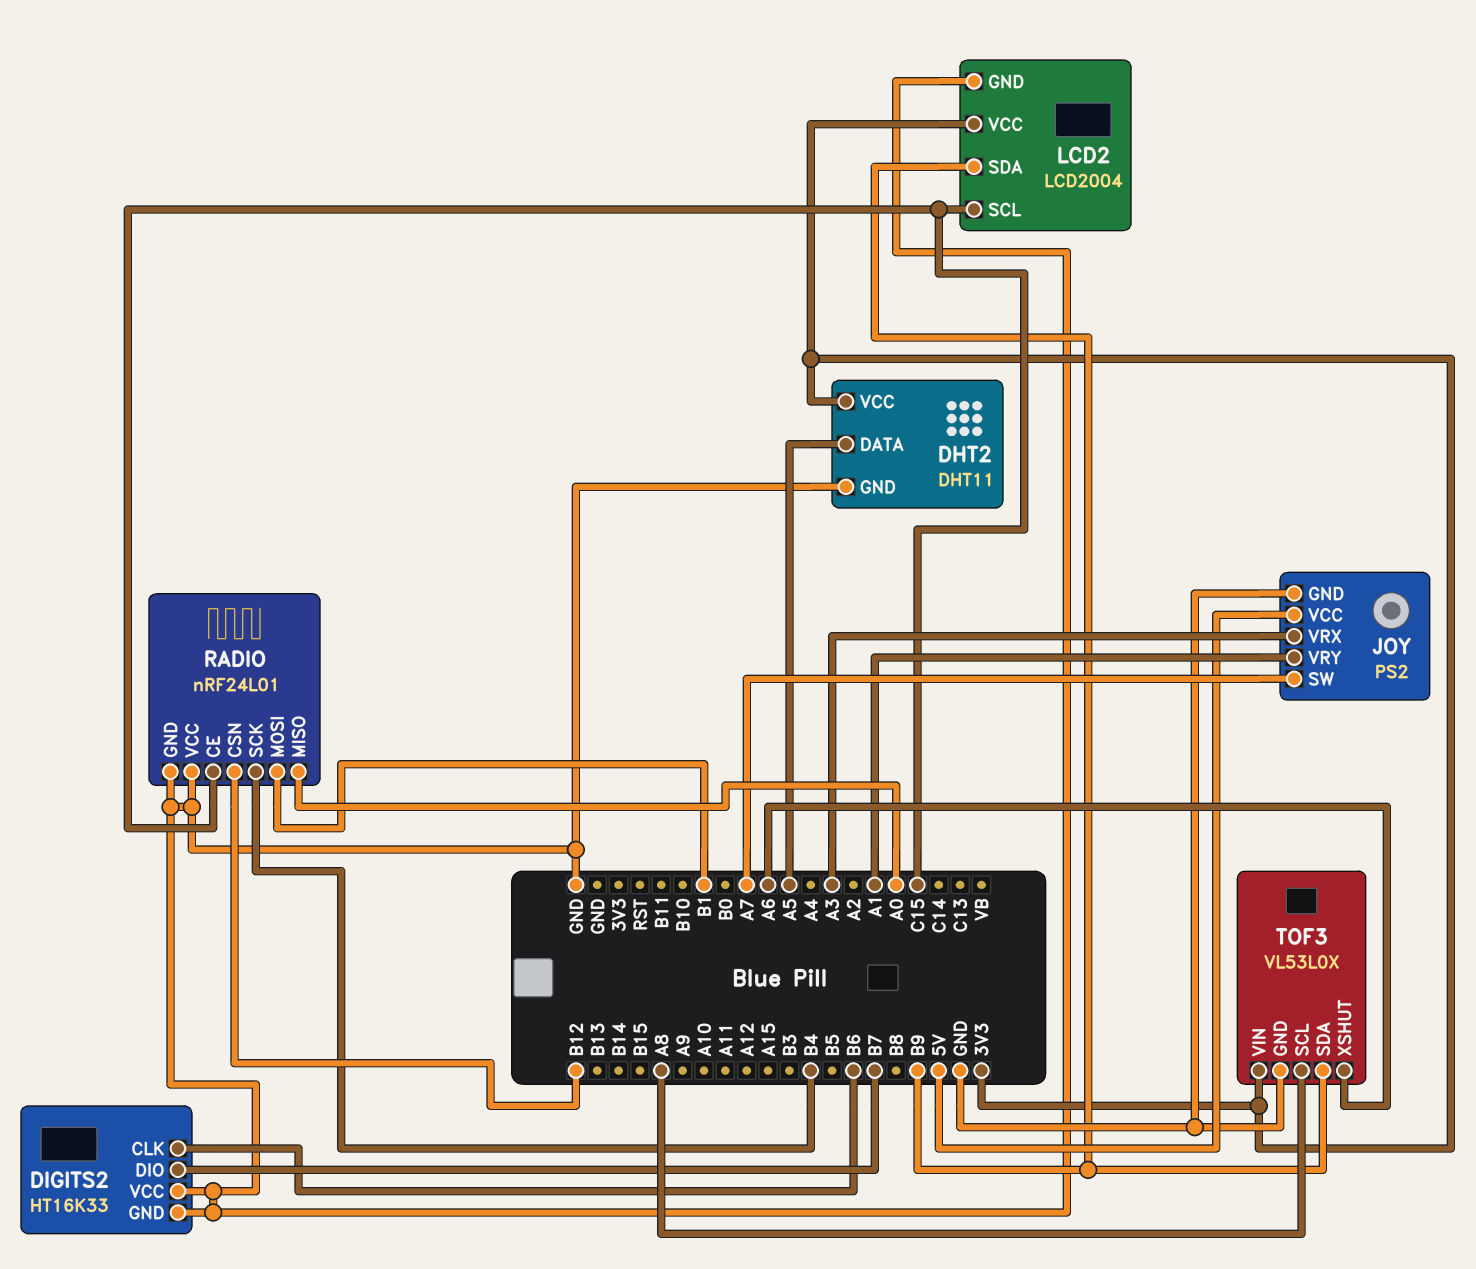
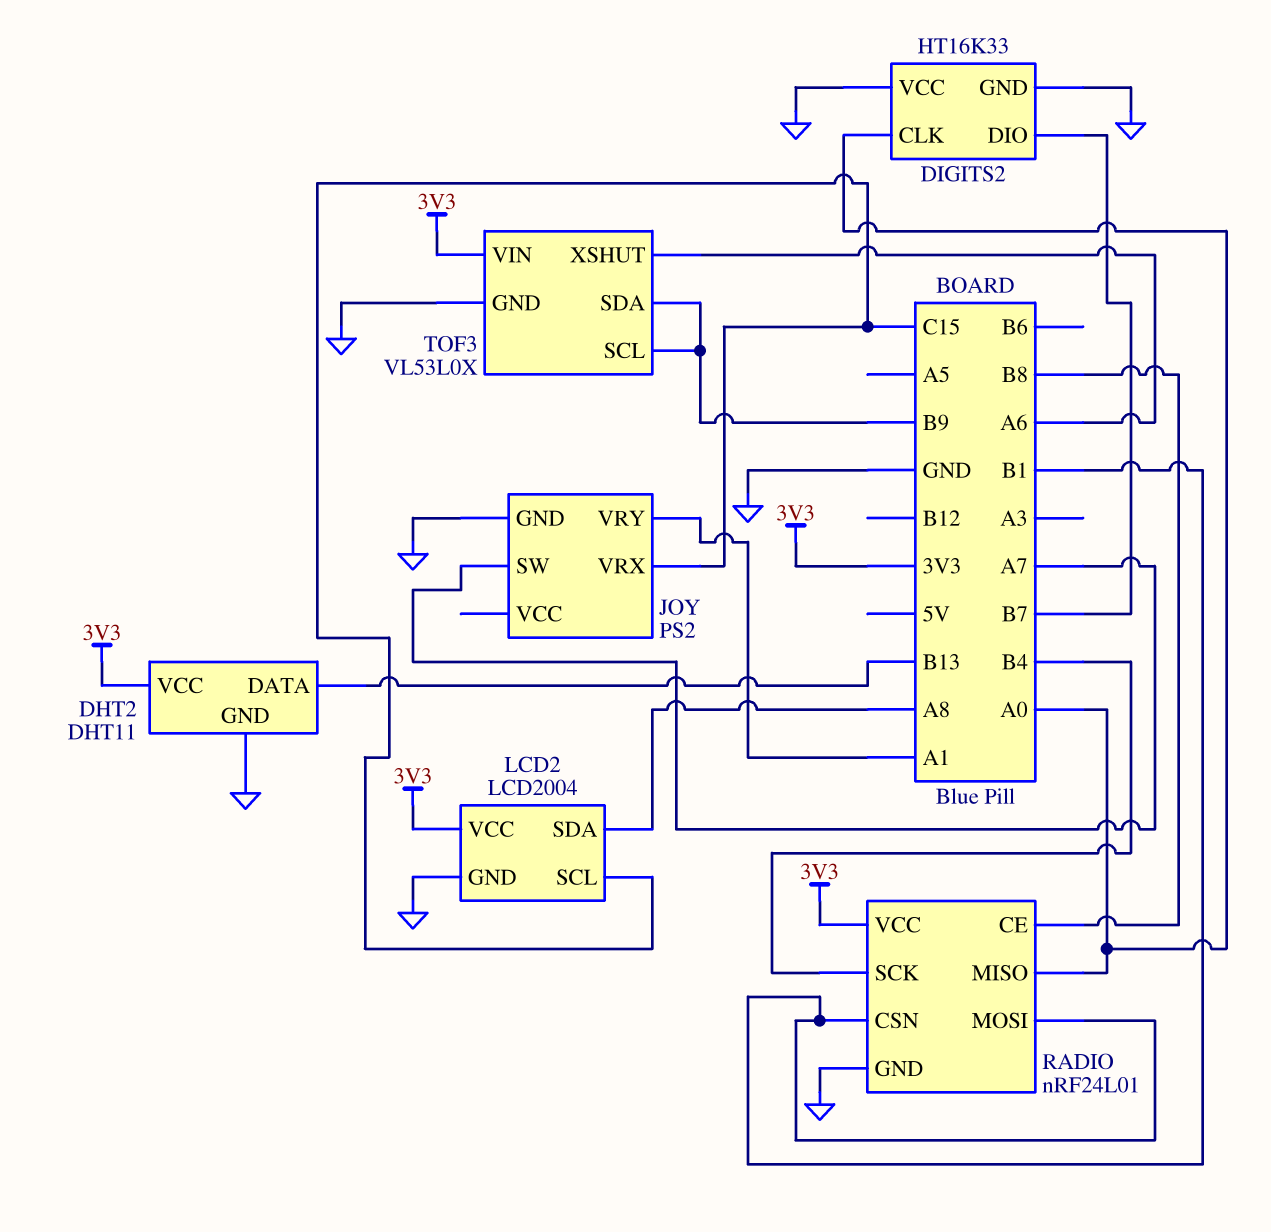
DHT2 pin DATA: A5 -> B13
DIGITS2 pin CLK: B6 -> A0
JOY pin VCC: 5V -> none
JOY pin VRX: A3 -> C15
LCD2 pin SDA: B9 -> A8
RADIO pin CE: C15 -> B8
RADIO pin CSN: B12 -> B1
RADIO pin VCC: GND -> 3V3
TOF3 pin SCL: A8 -> B9

